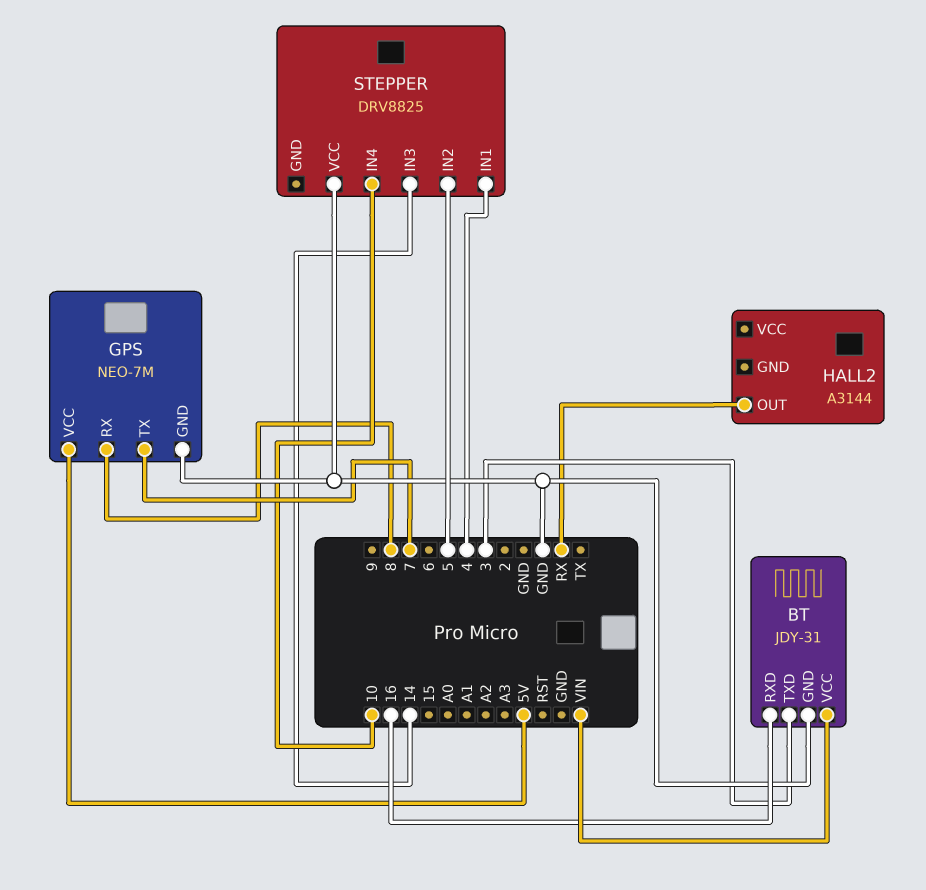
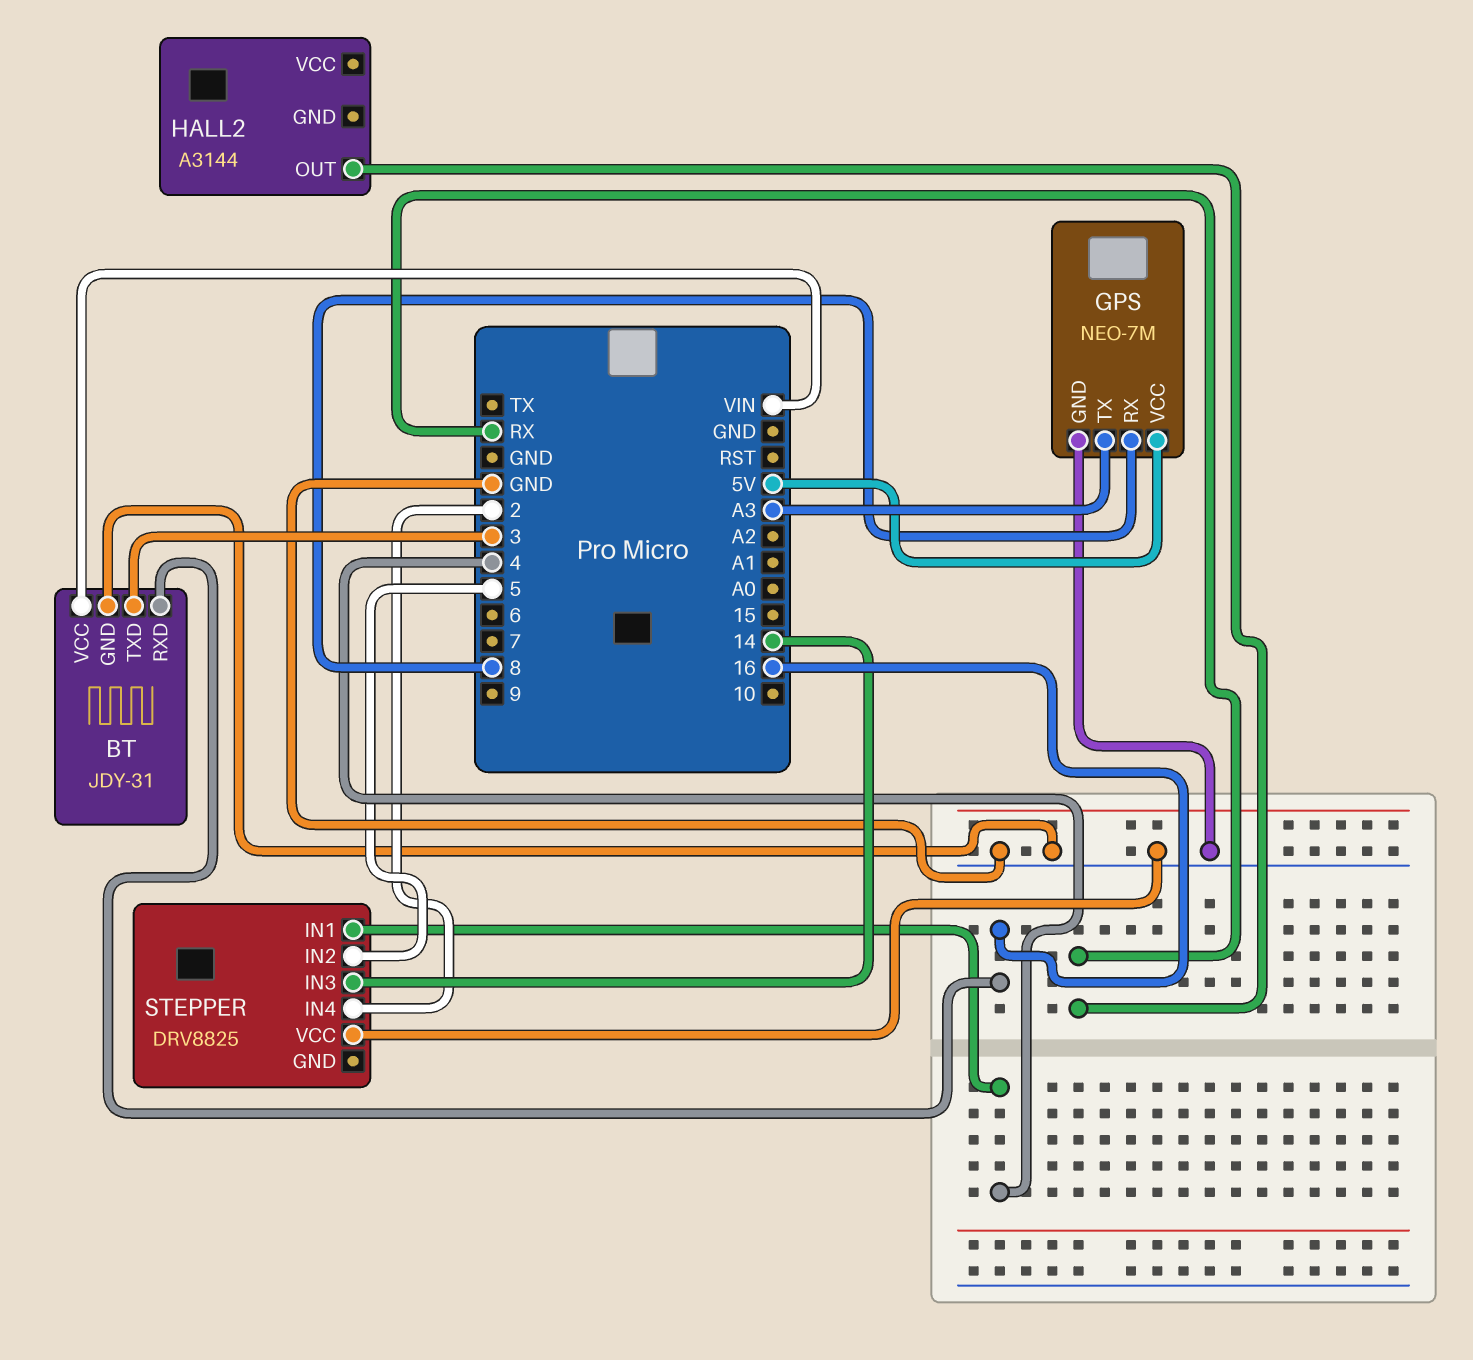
GPS pin TX: 7 -> A3
STEPPER pin IN4: 10 -> 2

